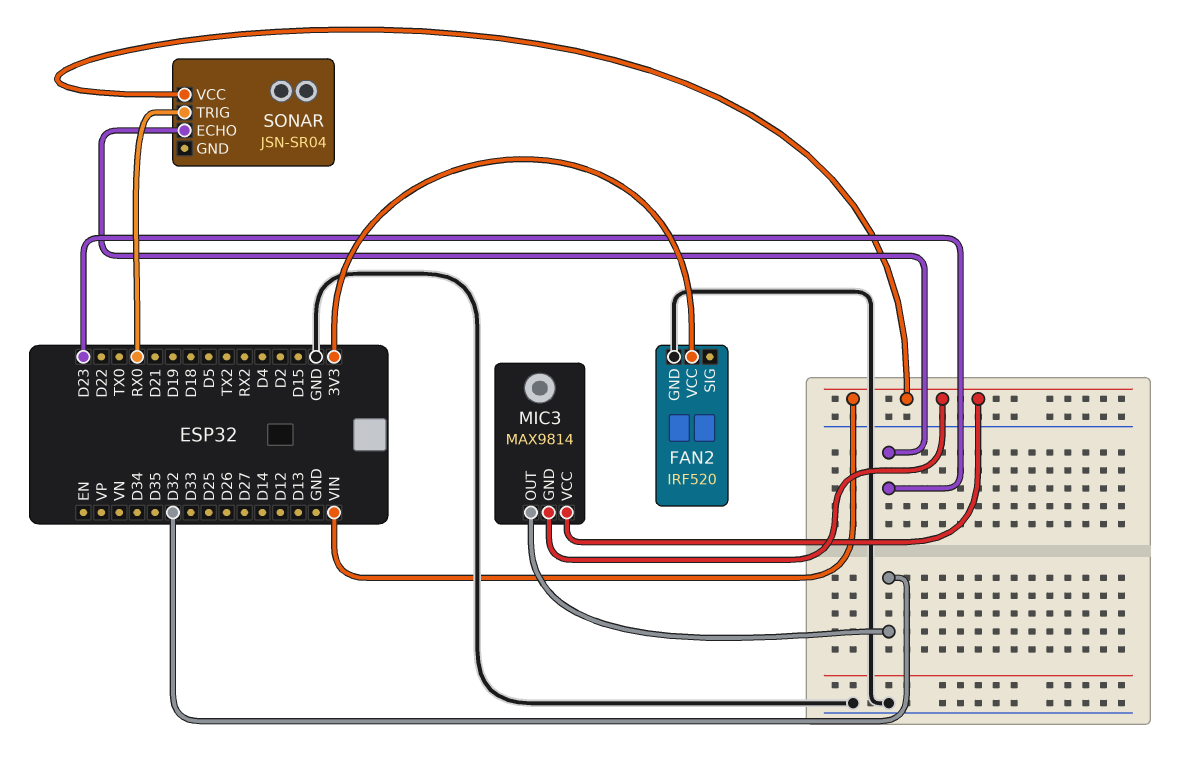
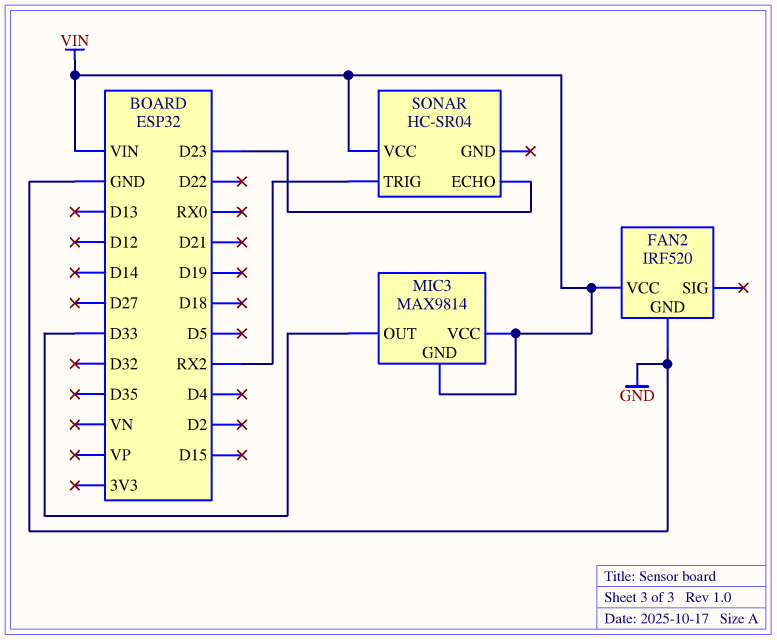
FAN2 pin VCC: 3V3 -> VIN
MIC3 pin OUT: D32 -> D33
SONAR: JSN-SR04 -> HC-SR04
SONAR pin TRIG: RX0 -> RX2

